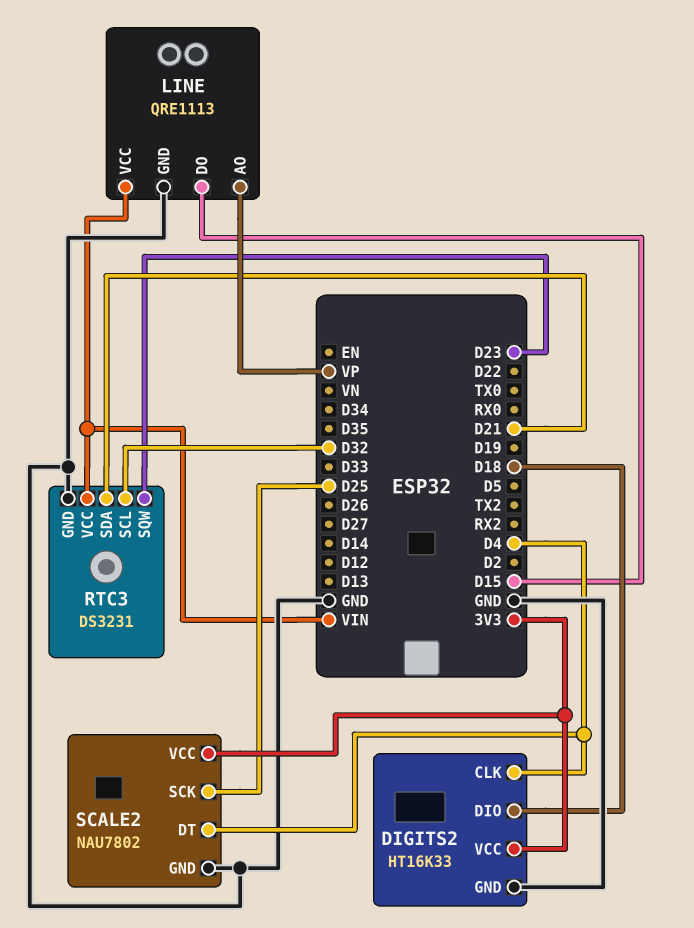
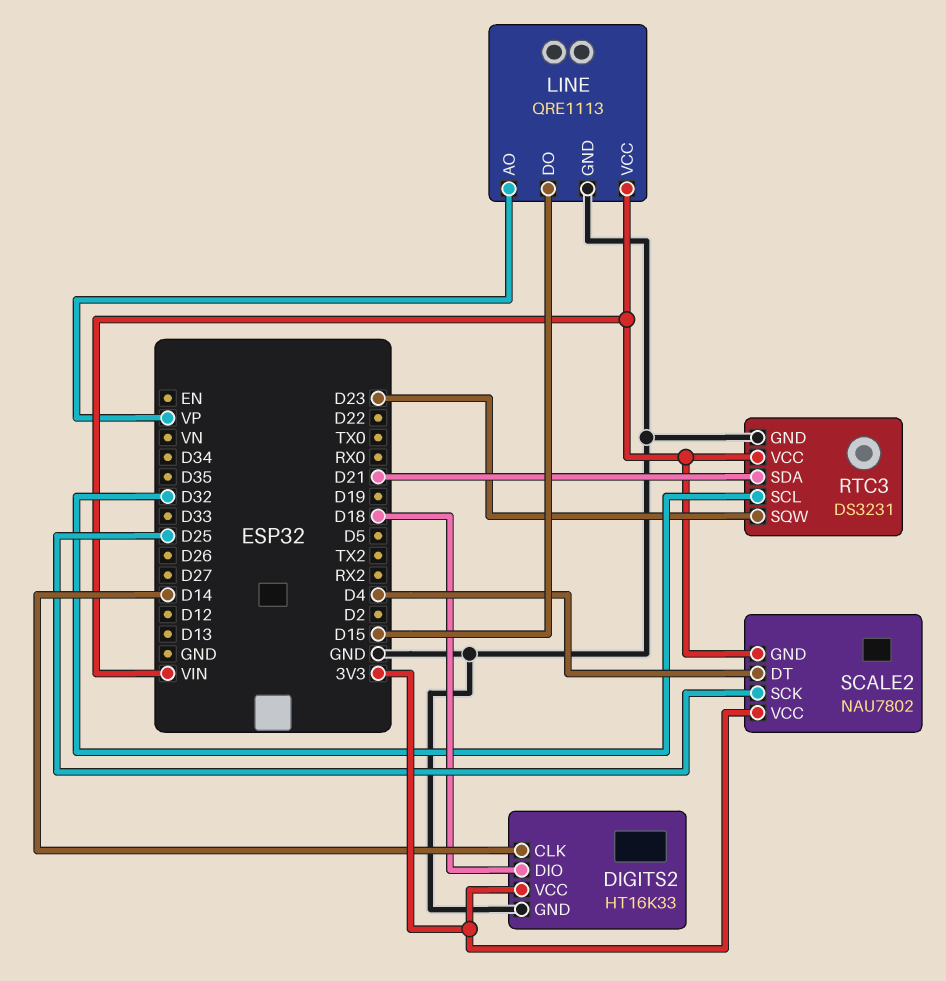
DIGITS2 pin CLK: D4 -> D14
SCALE2 pin GND: GND -> VIN

